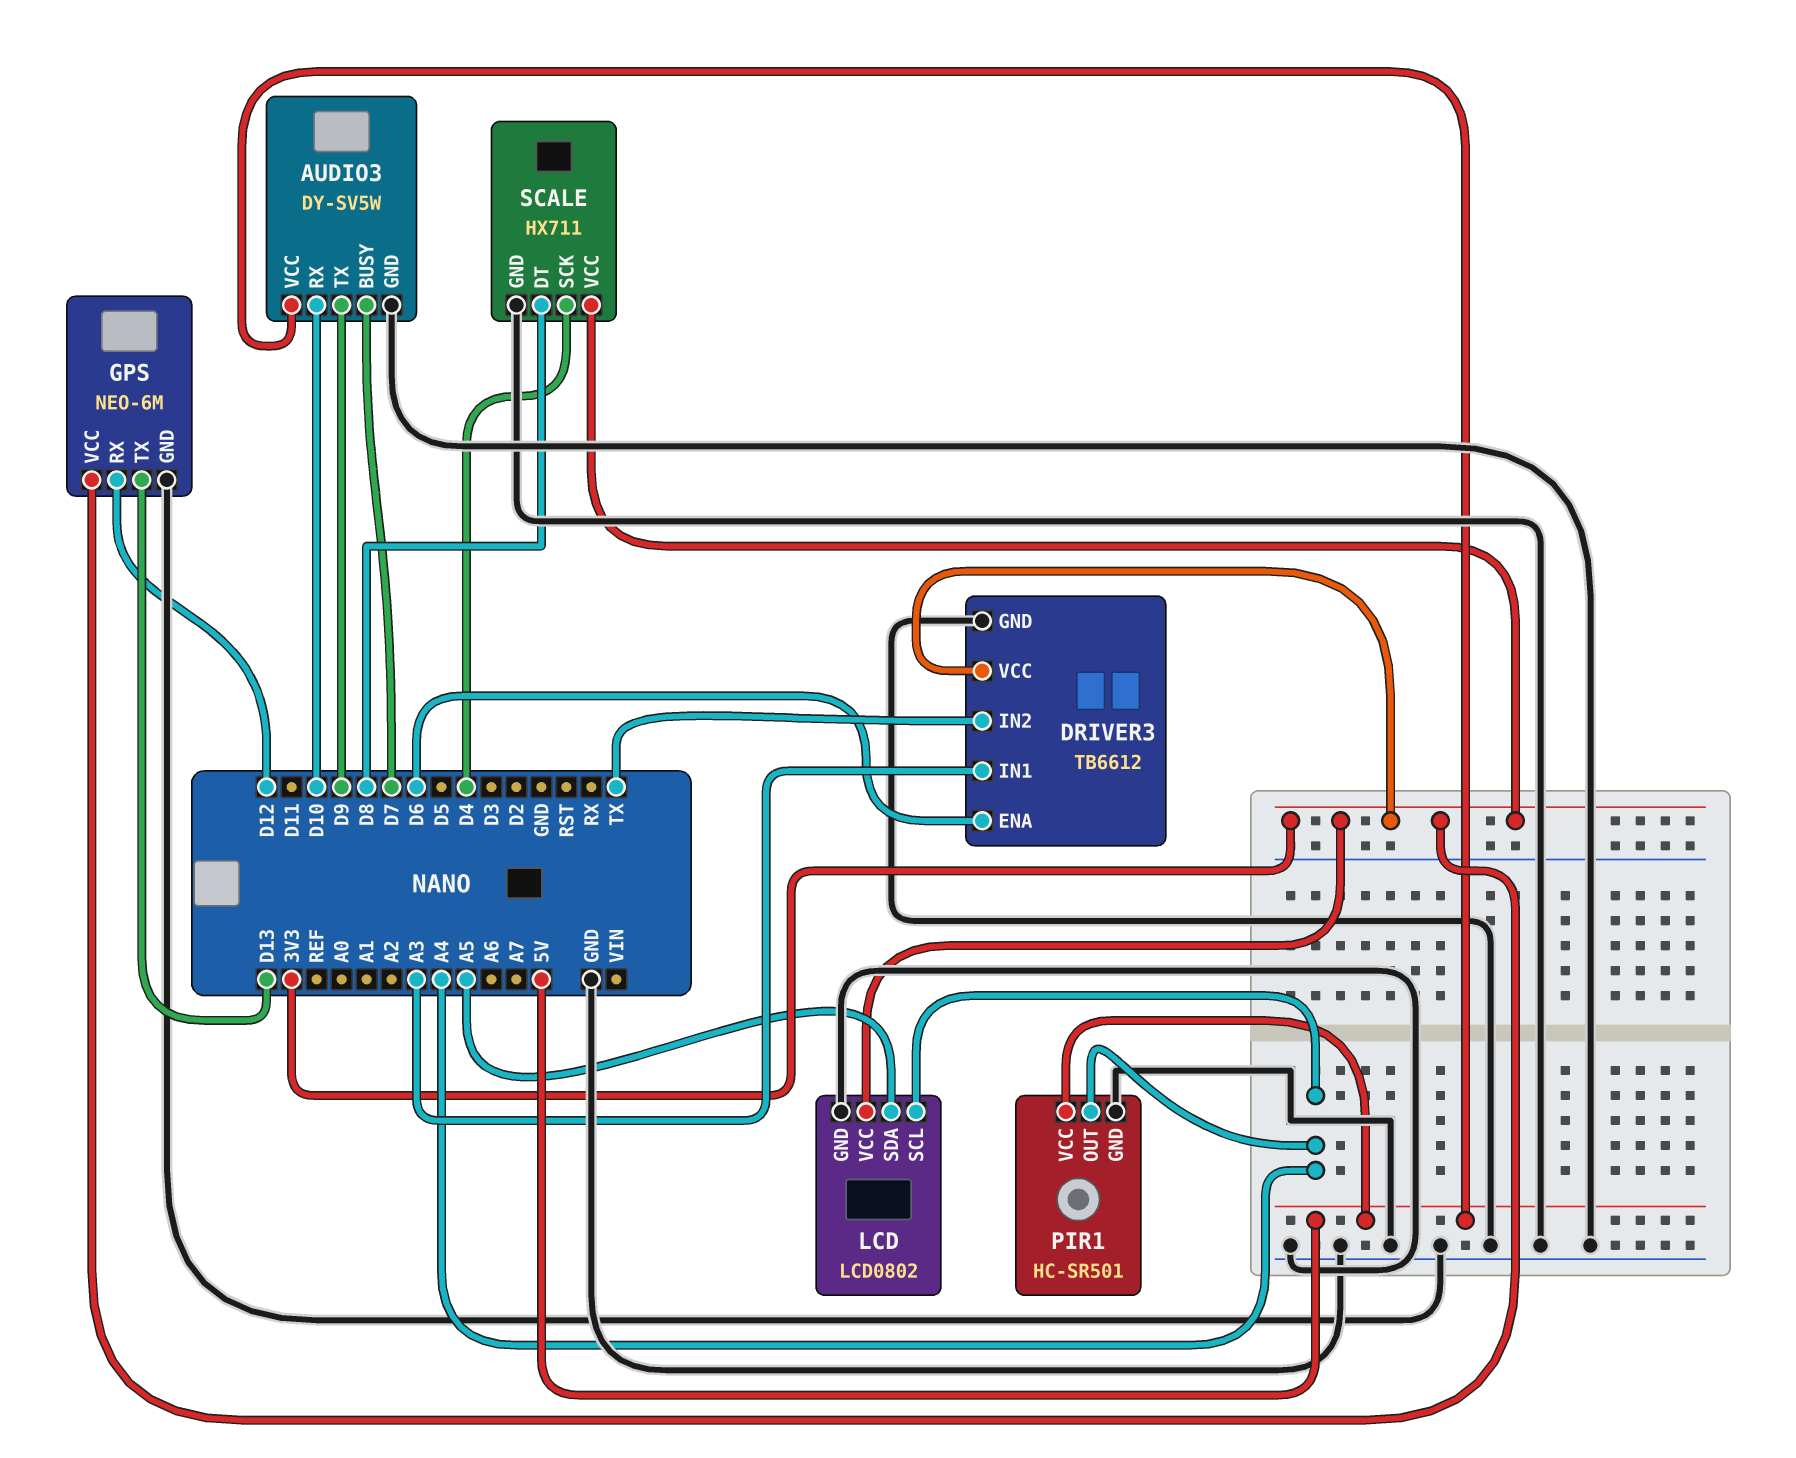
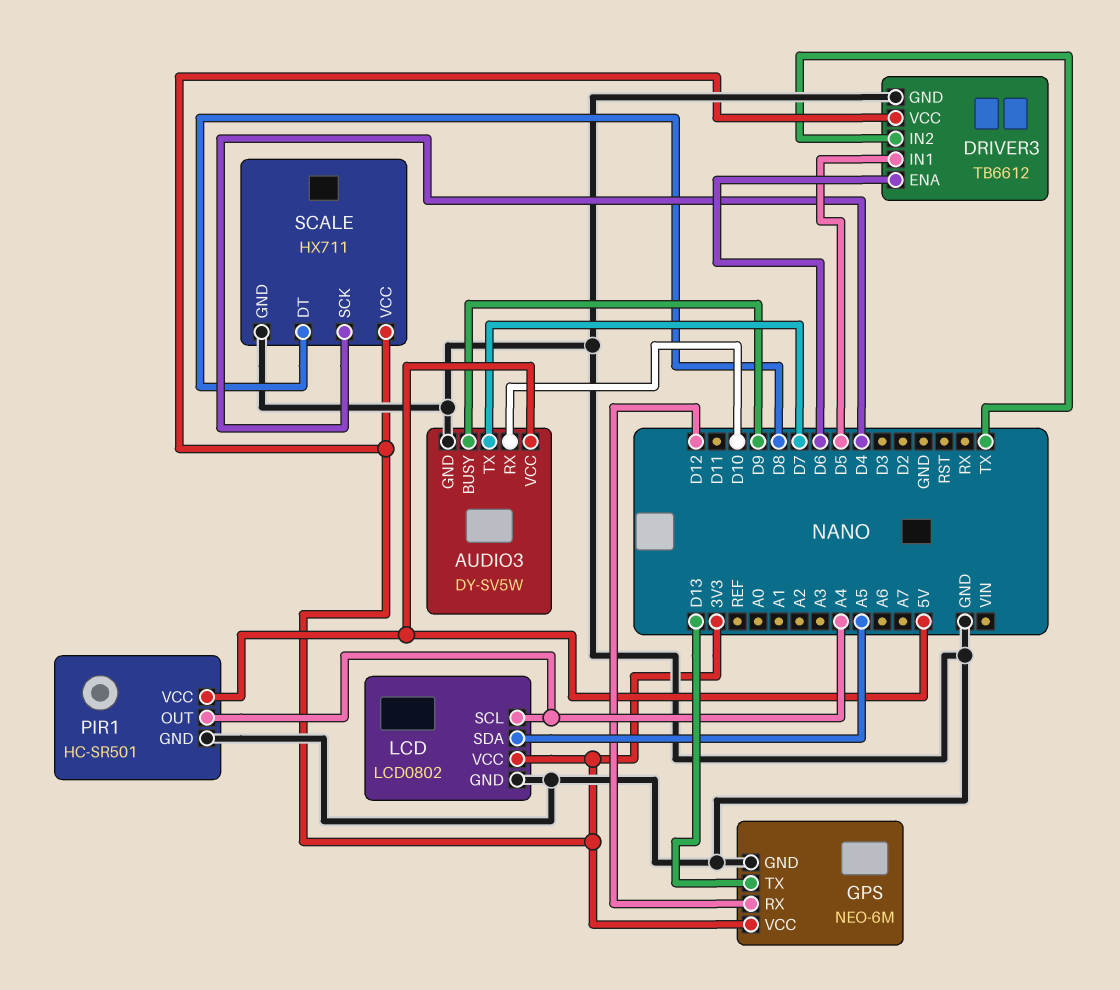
AUDIO3 pin BUSY: D7 -> D9
AUDIO3 pin TX: D9 -> D7
DRIVER3 pin IN1: A3 -> D5

